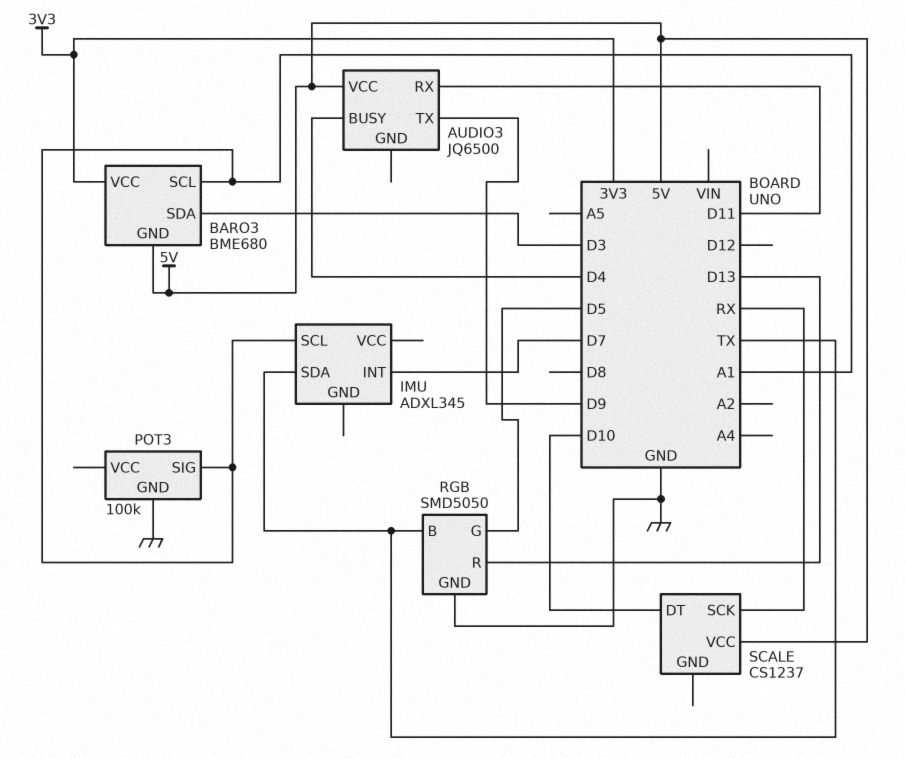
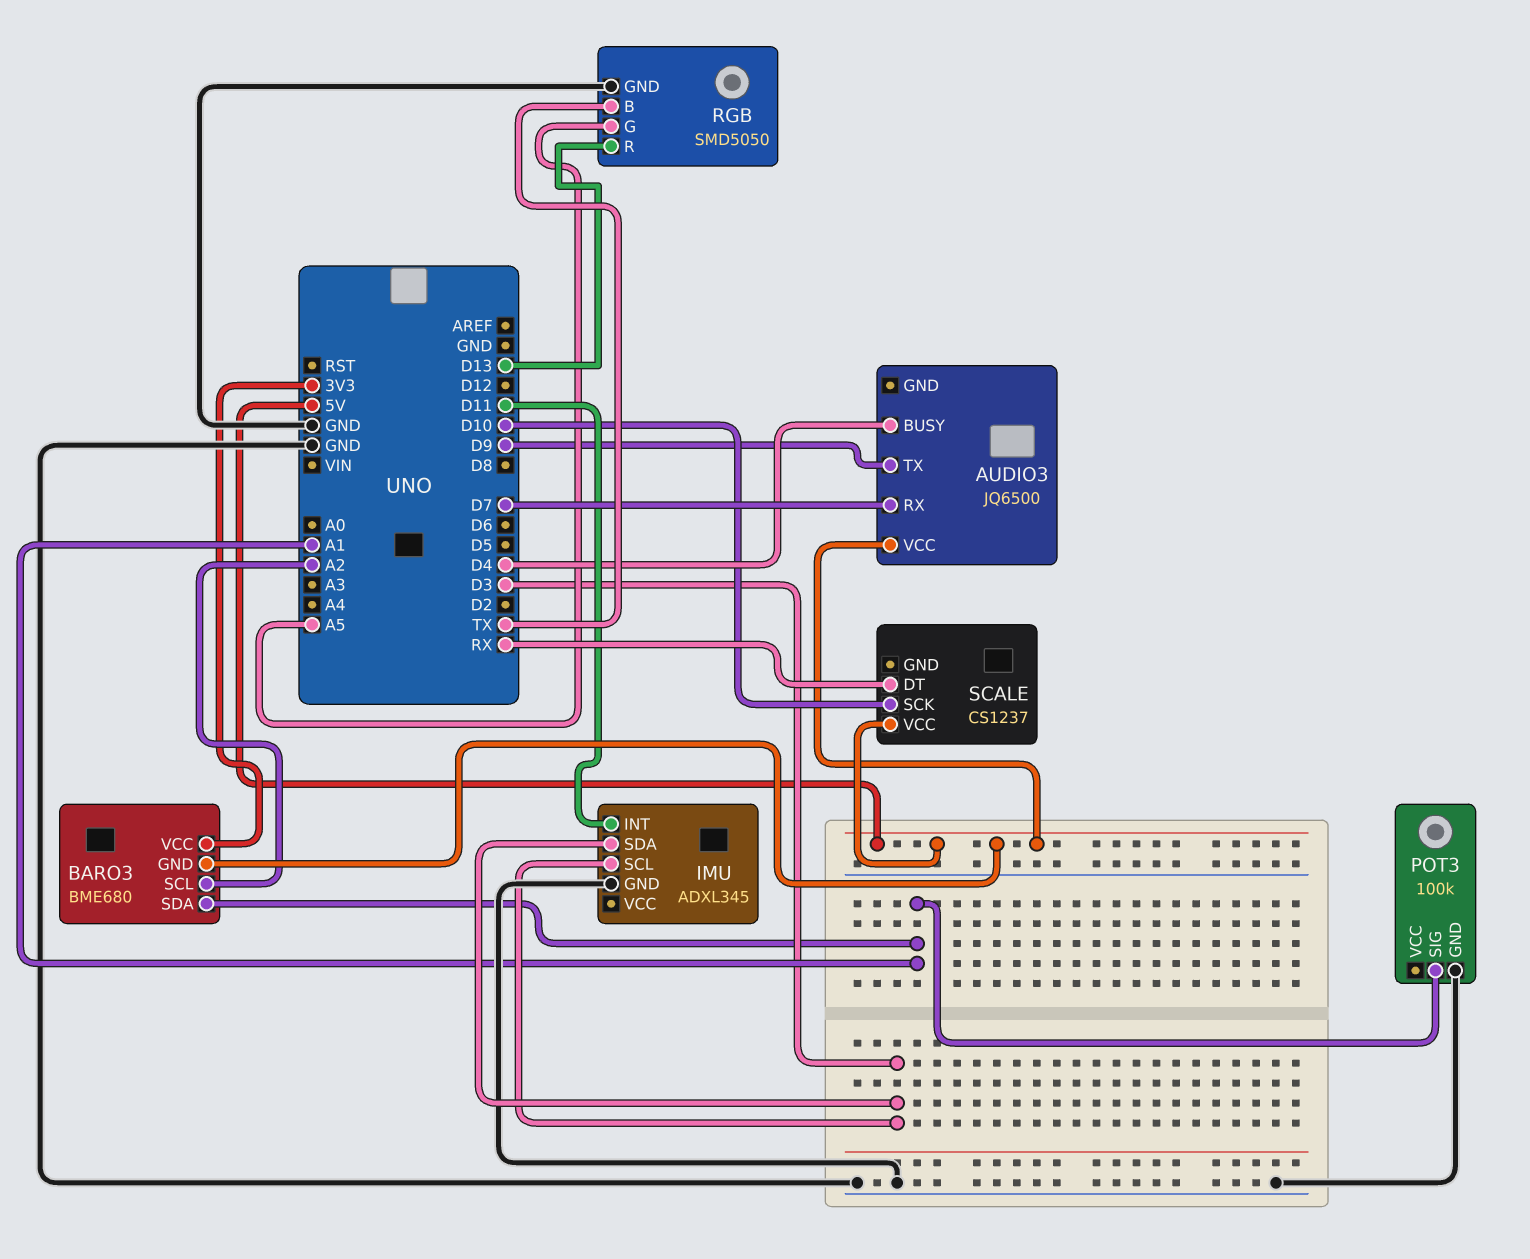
AUDIO3 pin RX: D11 -> D7
BARO3 pin SCL: A1 -> A2
BARO3 pin SDA: D3 -> A1
IMU pin GND: none -> GND
IMU pin INT: D7 -> D11
IMU pin SCL: A1 -> D3
IMU pin SDA: TX -> D3
RGB pin G: D5 -> A5
SCALE pin DT: D10 -> RX
SCALE pin SCK: RX -> D10

